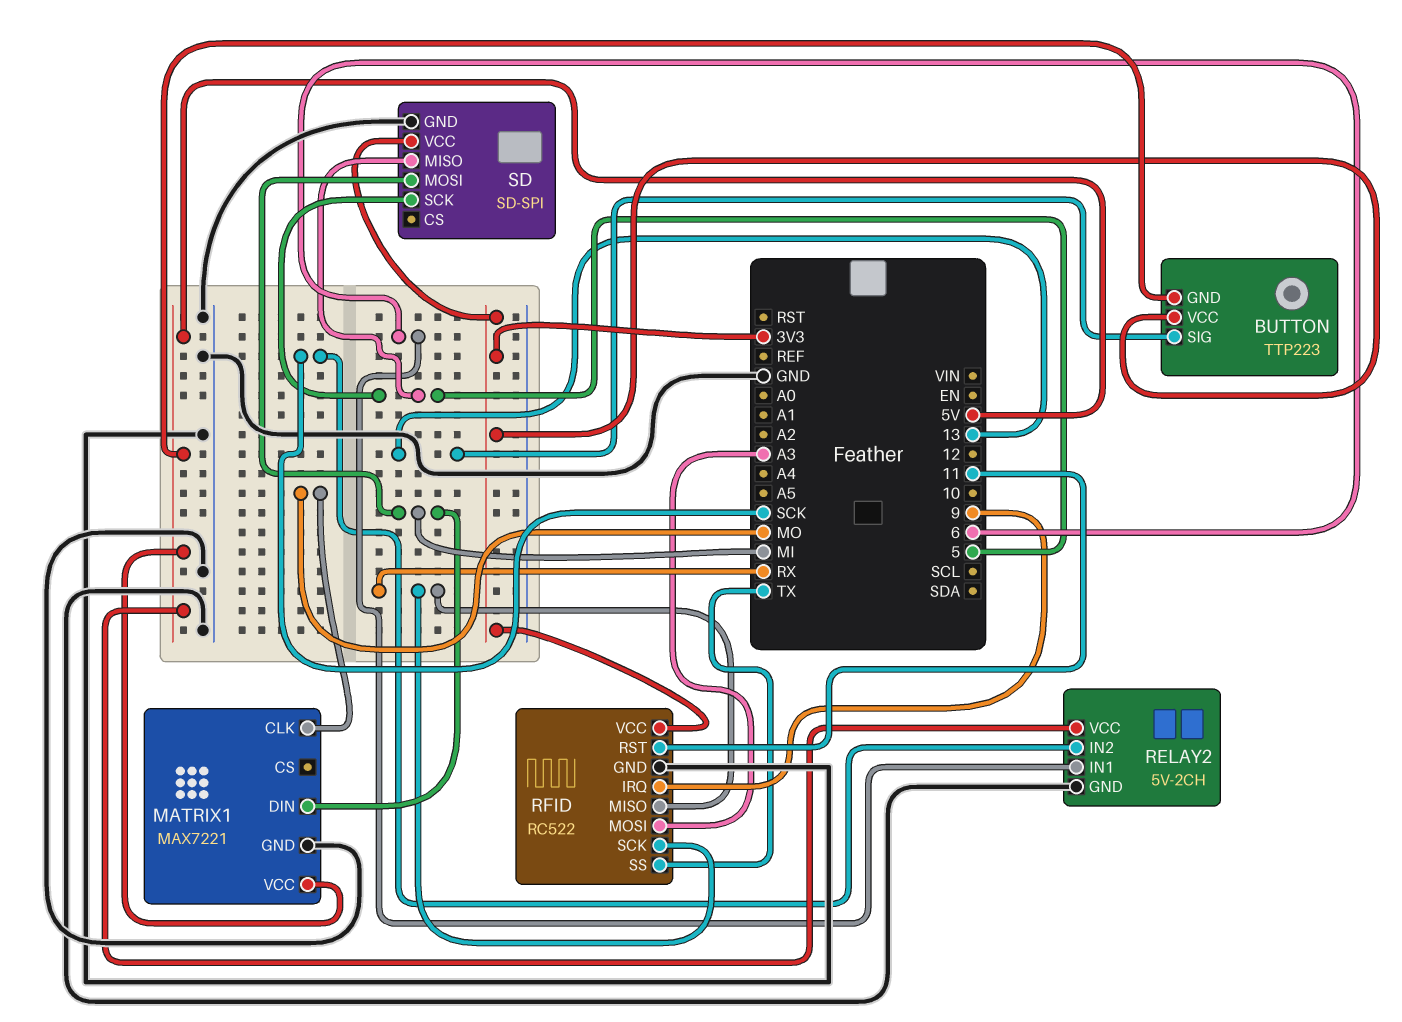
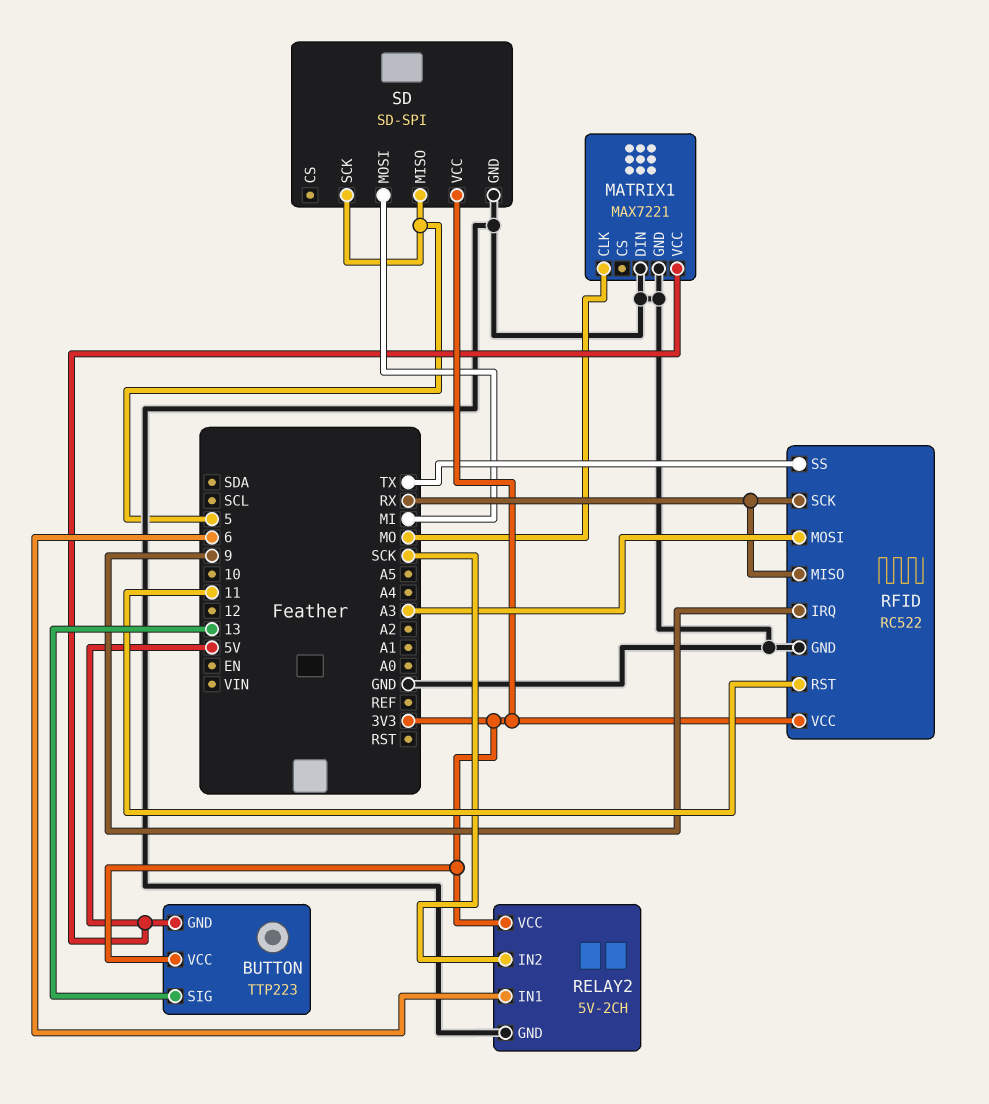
MATRIX1 pin DIN: MI -> GND
RELAY2 pin VCC: 5V -> 3V3

